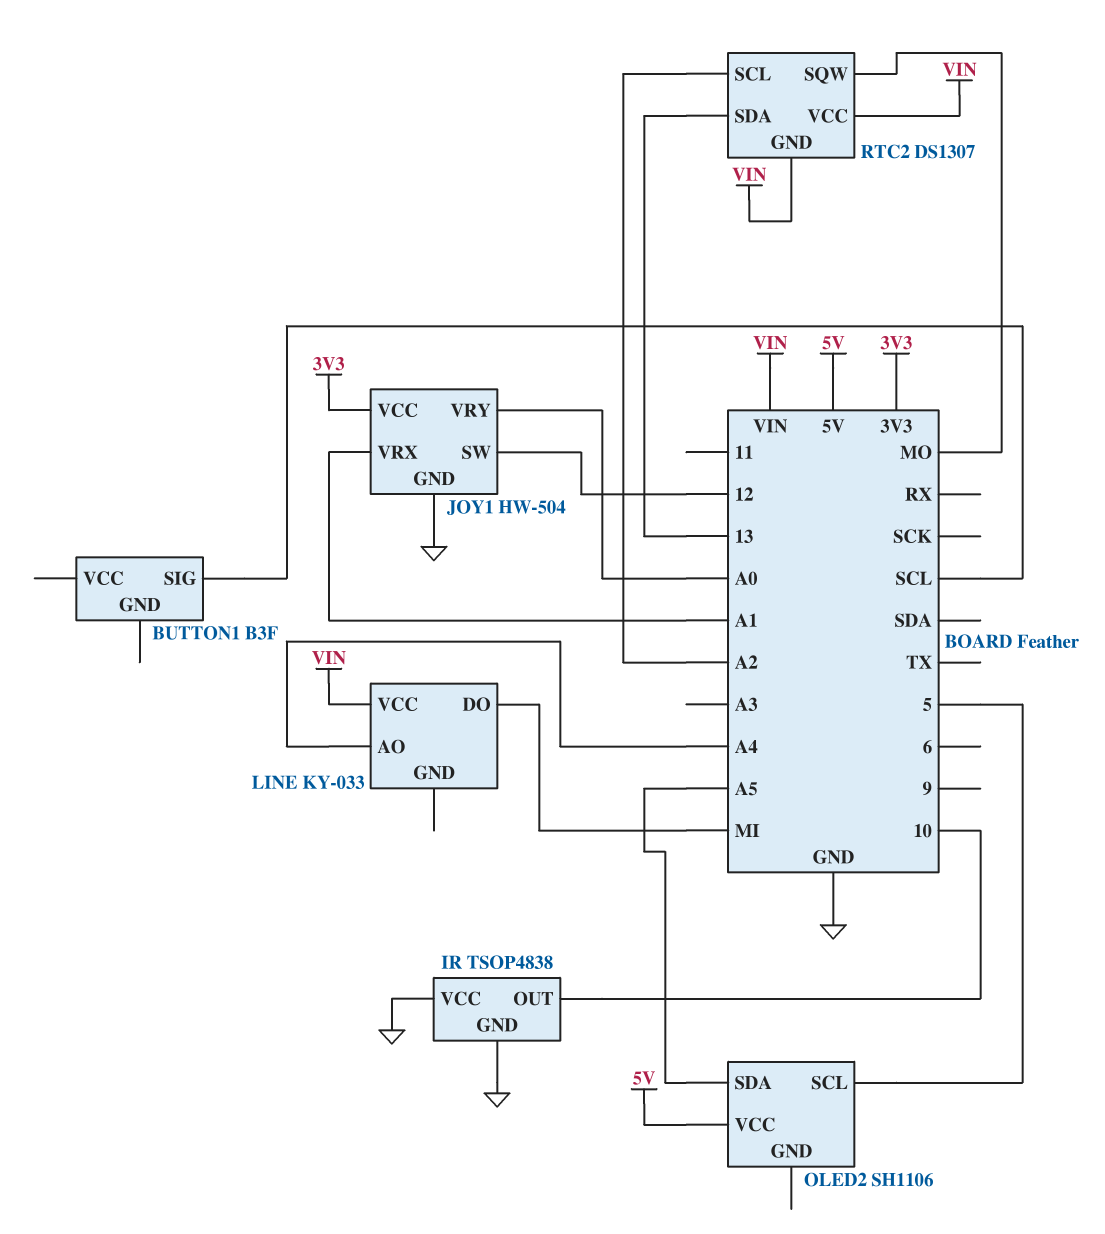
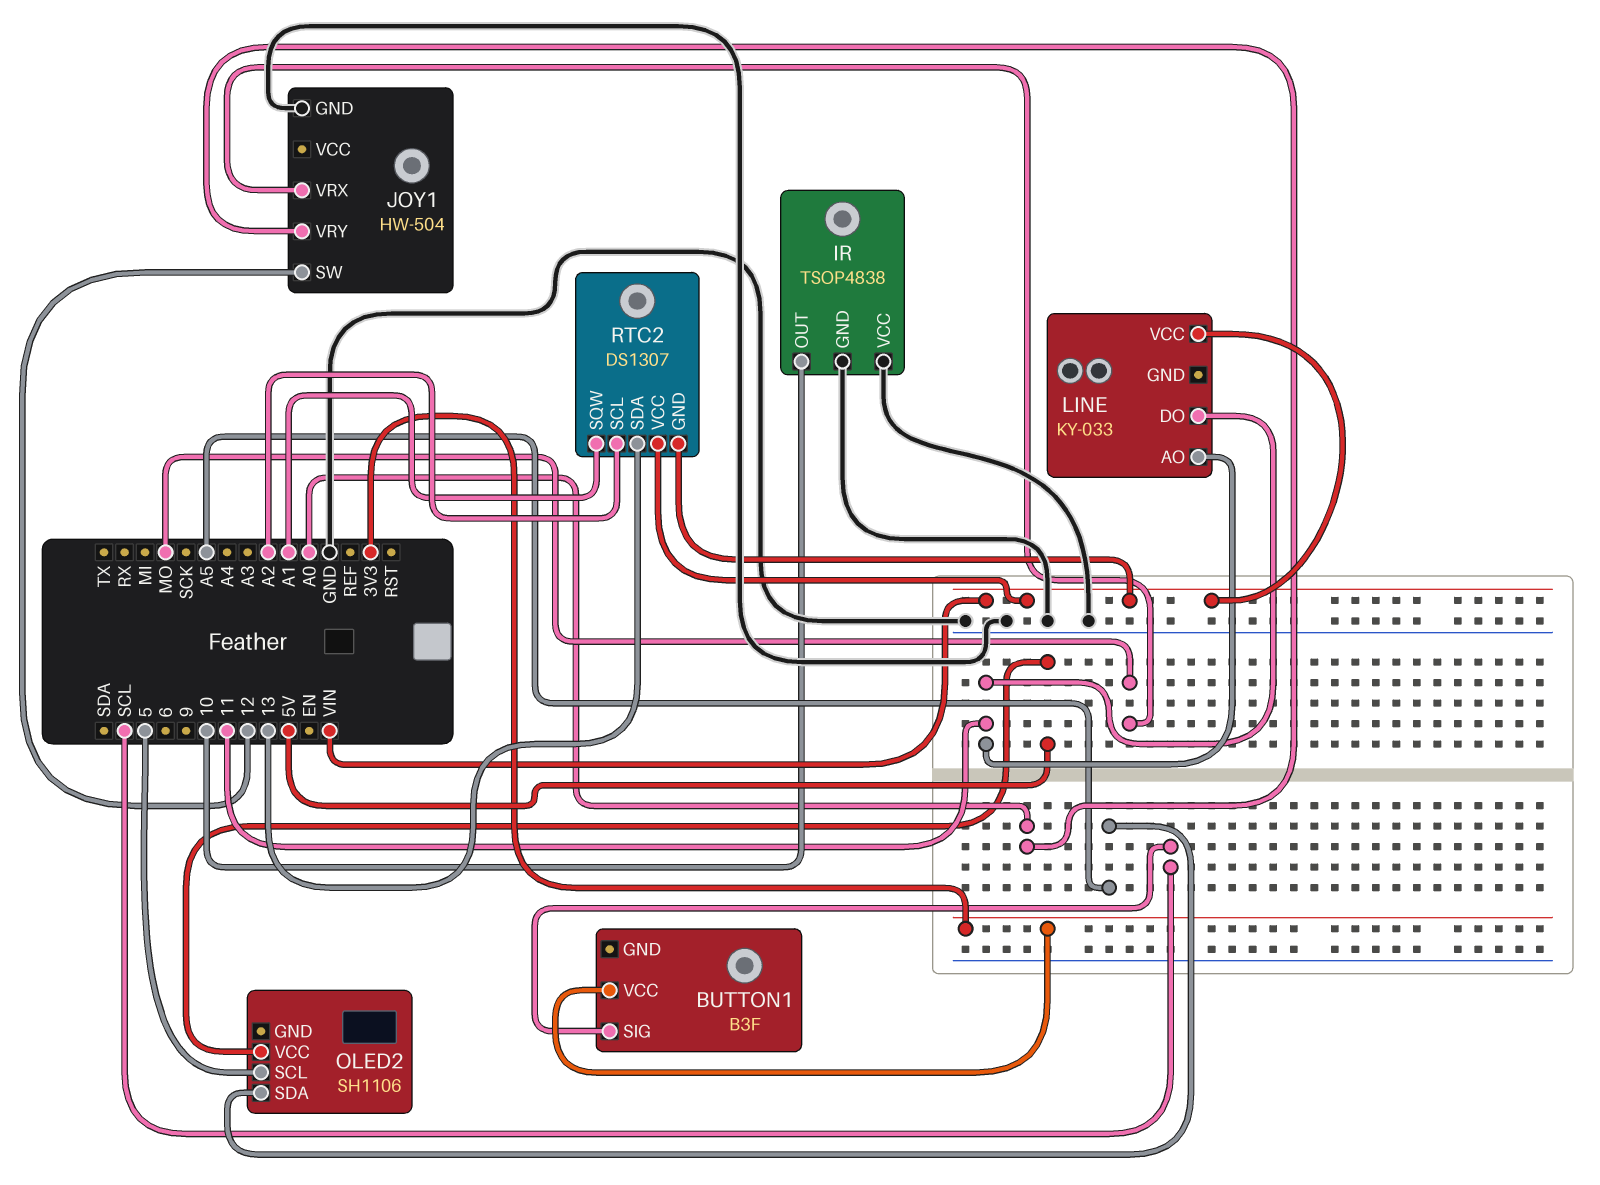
BUTTON1 pin VCC: none -> 3V3
JOY1 pin VCC: 3V3 -> none
JOY1 pin VRX: A1 -> MO
LINE pin AO: A4 -> 11
LINE pin DO: MI -> 11
RTC2 pin SQW: MO -> A1

